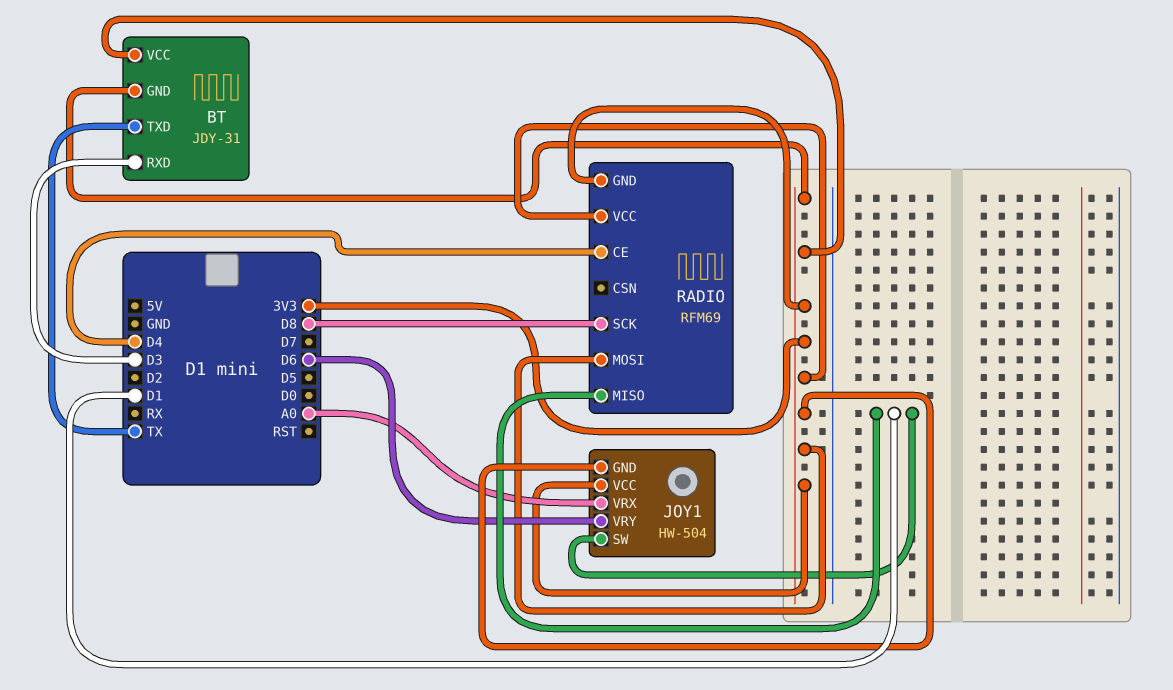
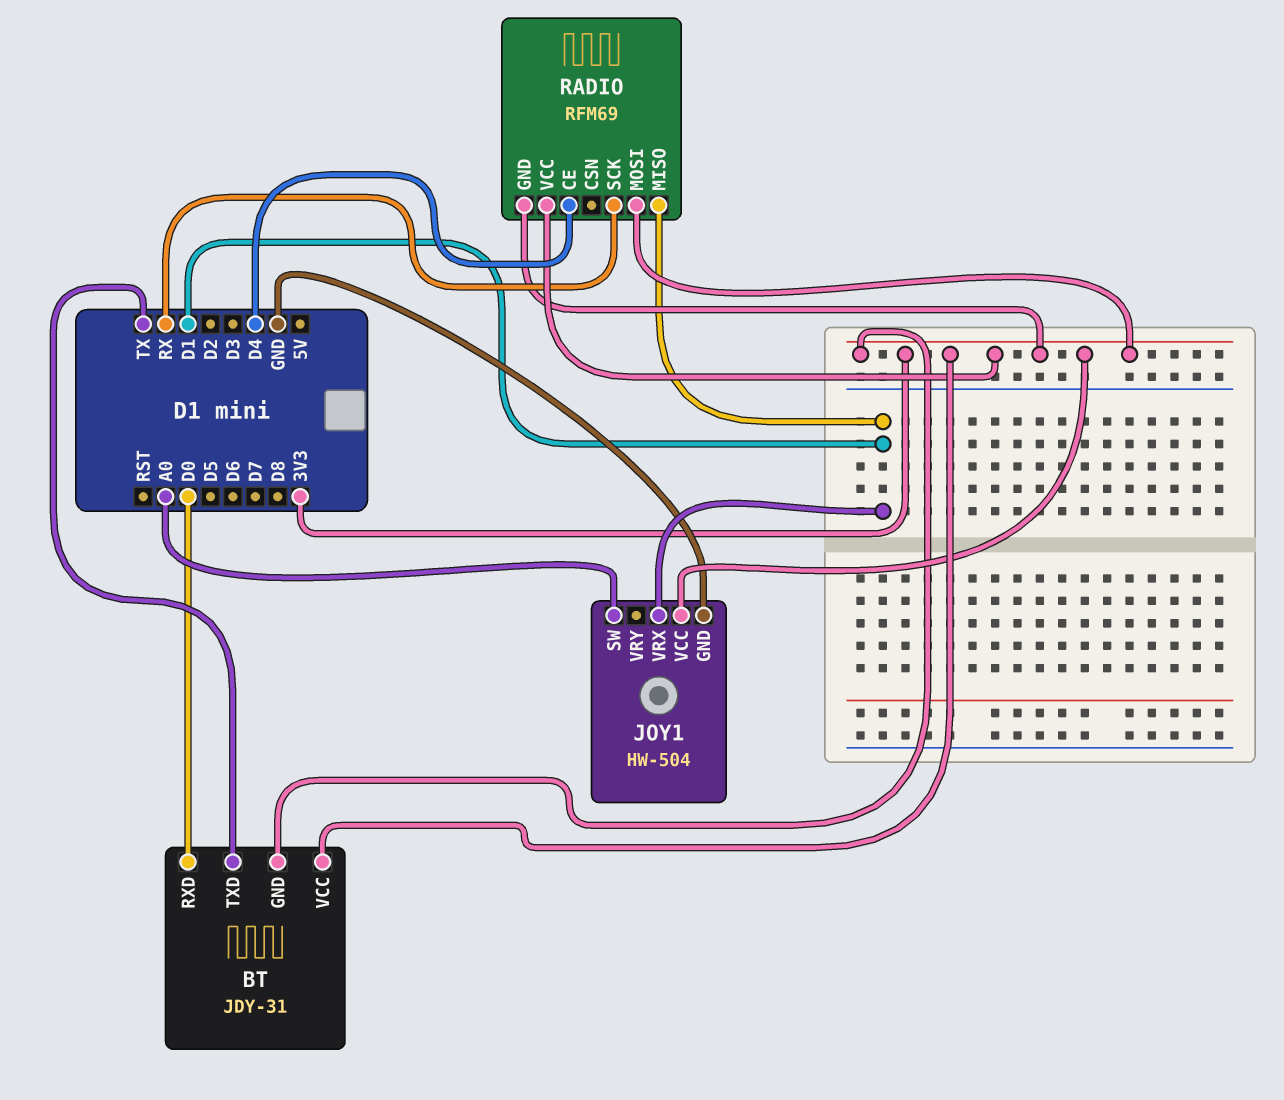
BT pin RXD: D3 -> D0
JOY1 pin GND: 3V3 -> GND
JOY1 pin SW: D1 -> A0
JOY1 pin VRX: A0 -> D1
JOY1 pin VRY: D6 -> none
RADIO pin SCK: D8 -> RX

